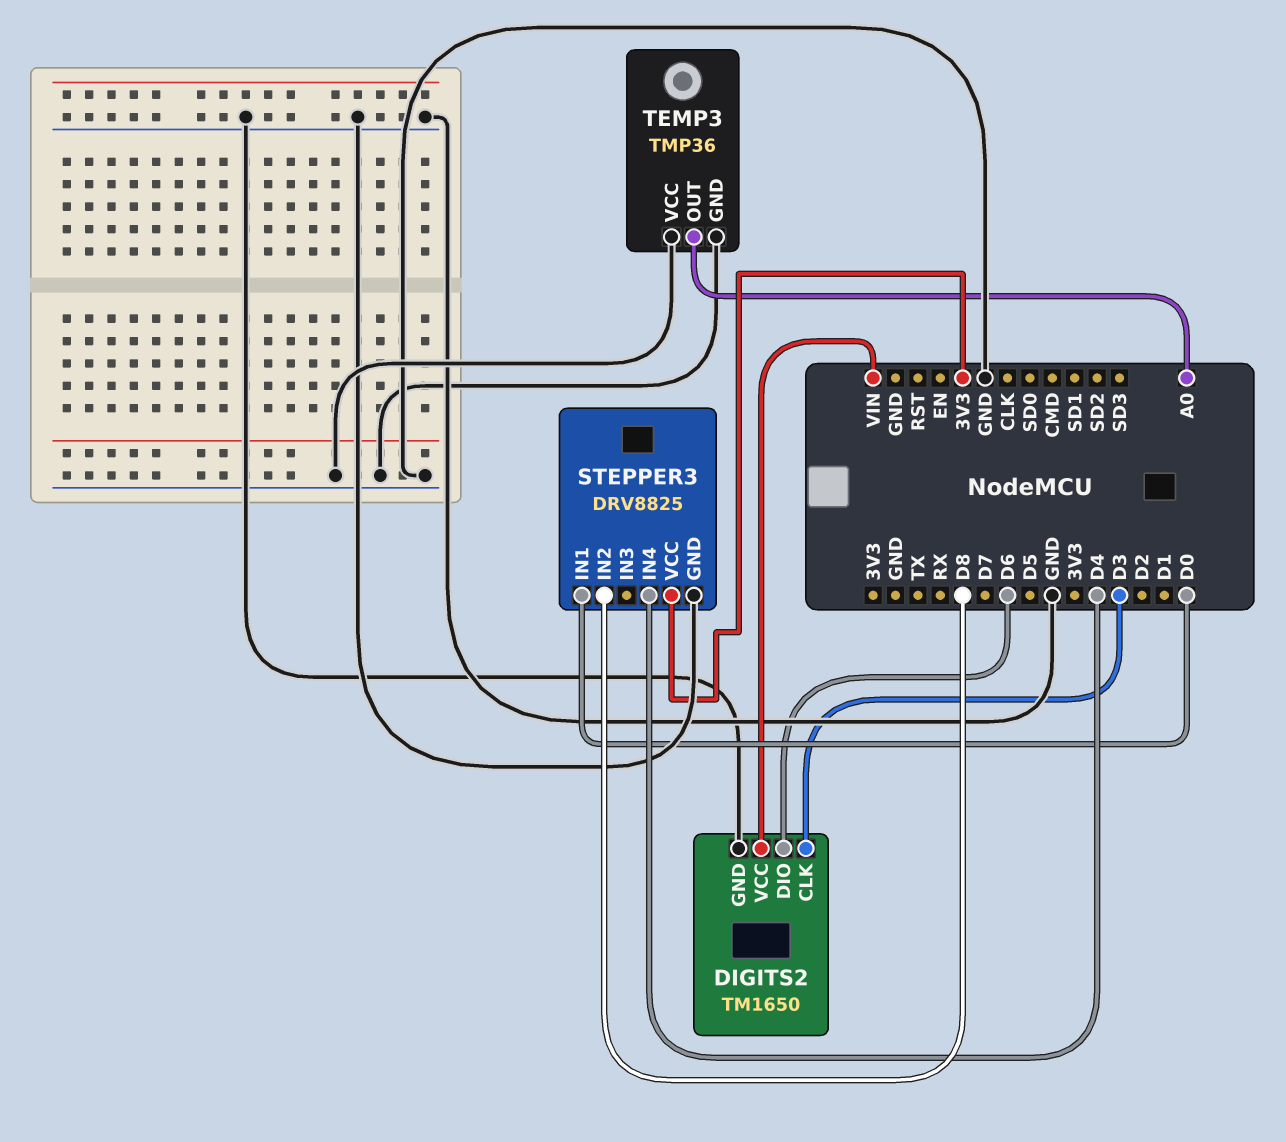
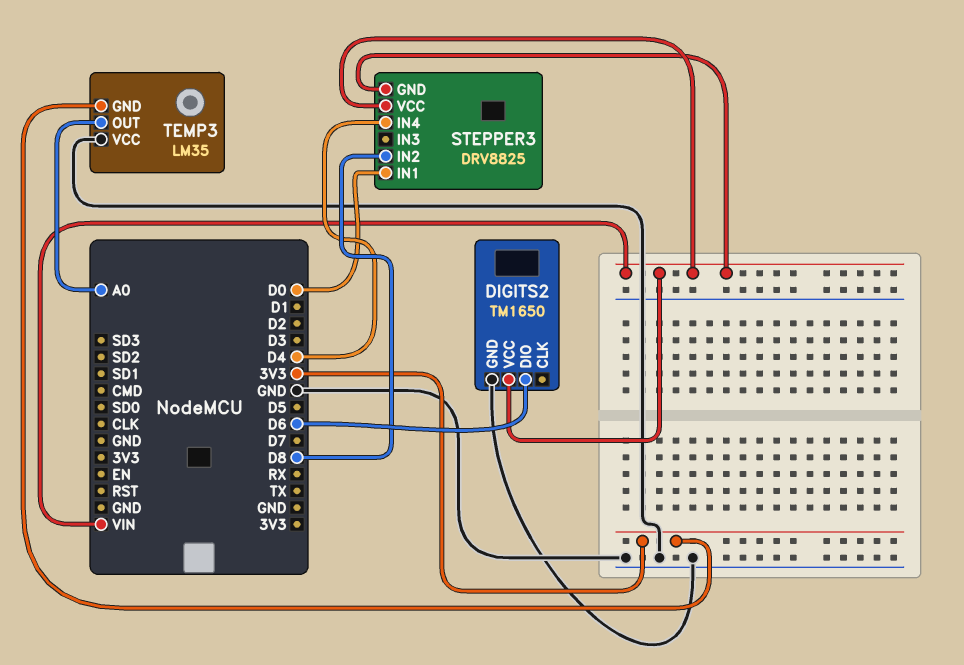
DIGITS2 pin CLK: D3 -> none
STEPPER3 pin GND: GND -> VIN
STEPPER3 pin VCC: 3V3 -> VIN
TEMP3: TMP36 -> LM35
TEMP3 pin GND: GND -> 3V3

